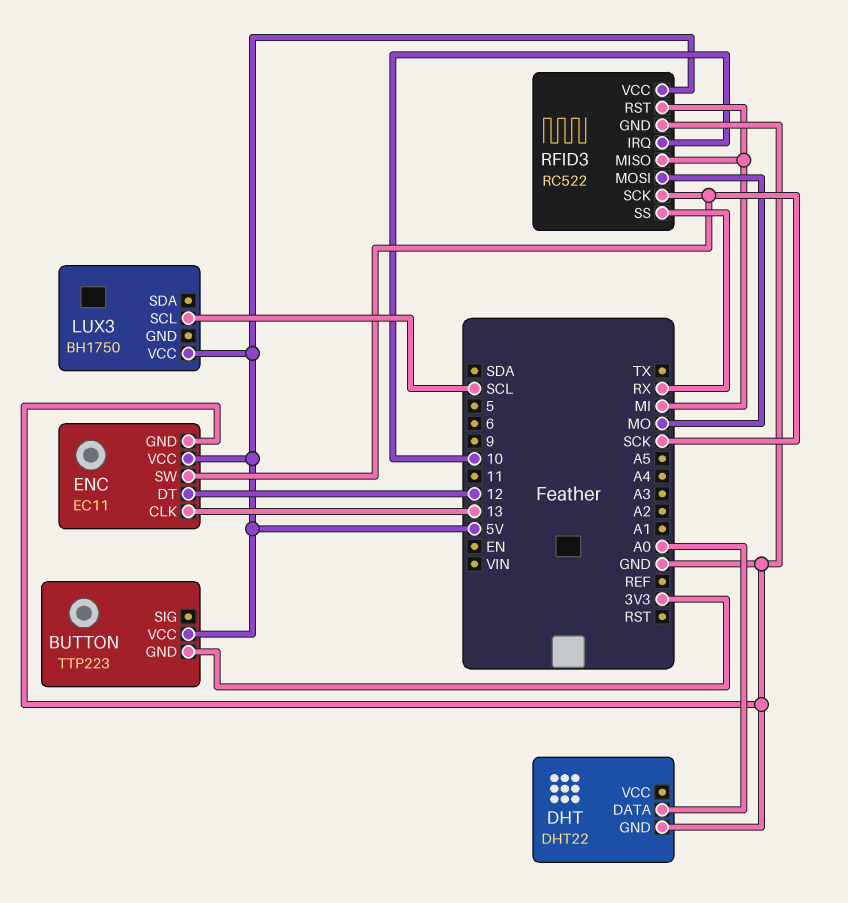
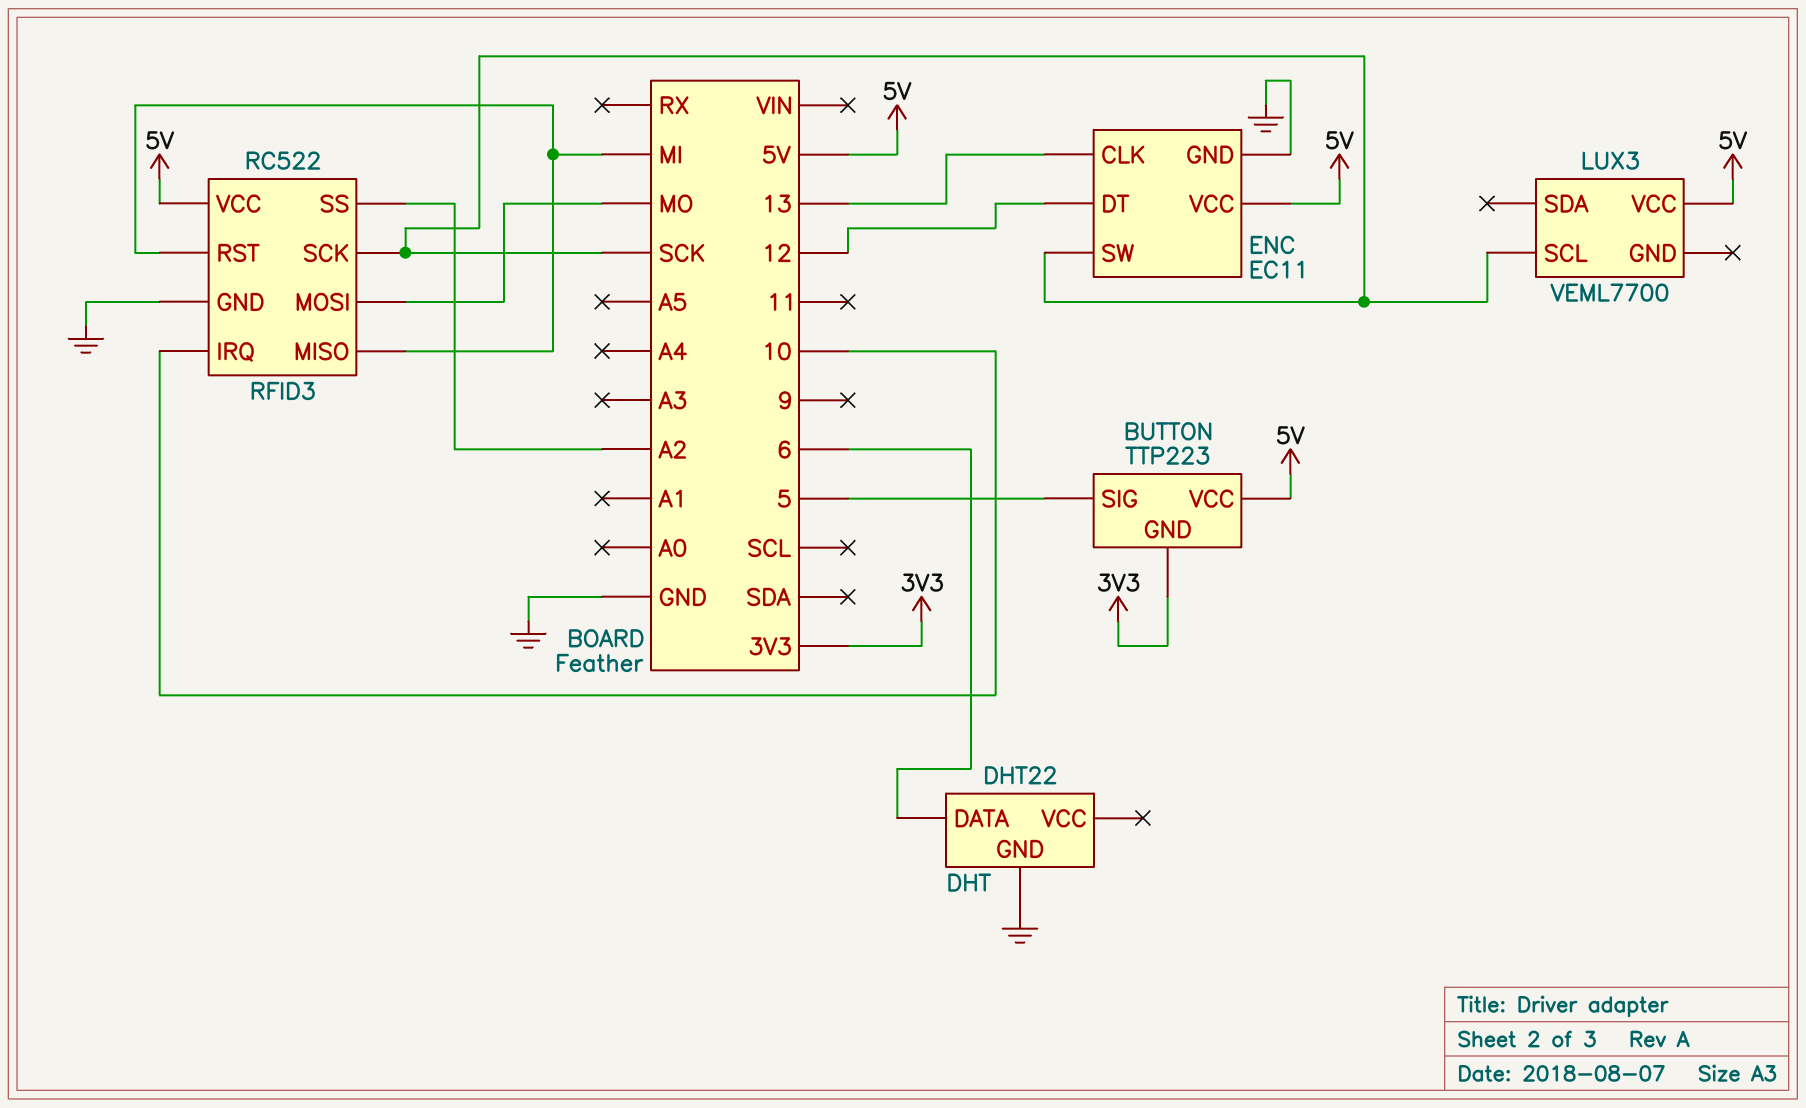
BUTTON pin SIG: none -> 5
DHT pin DATA: A0 -> 6
LUX3: BH1750 -> VEML7700
LUX3 pin SCL: SCL -> SCK
RFID3 pin SS: RX -> A2

